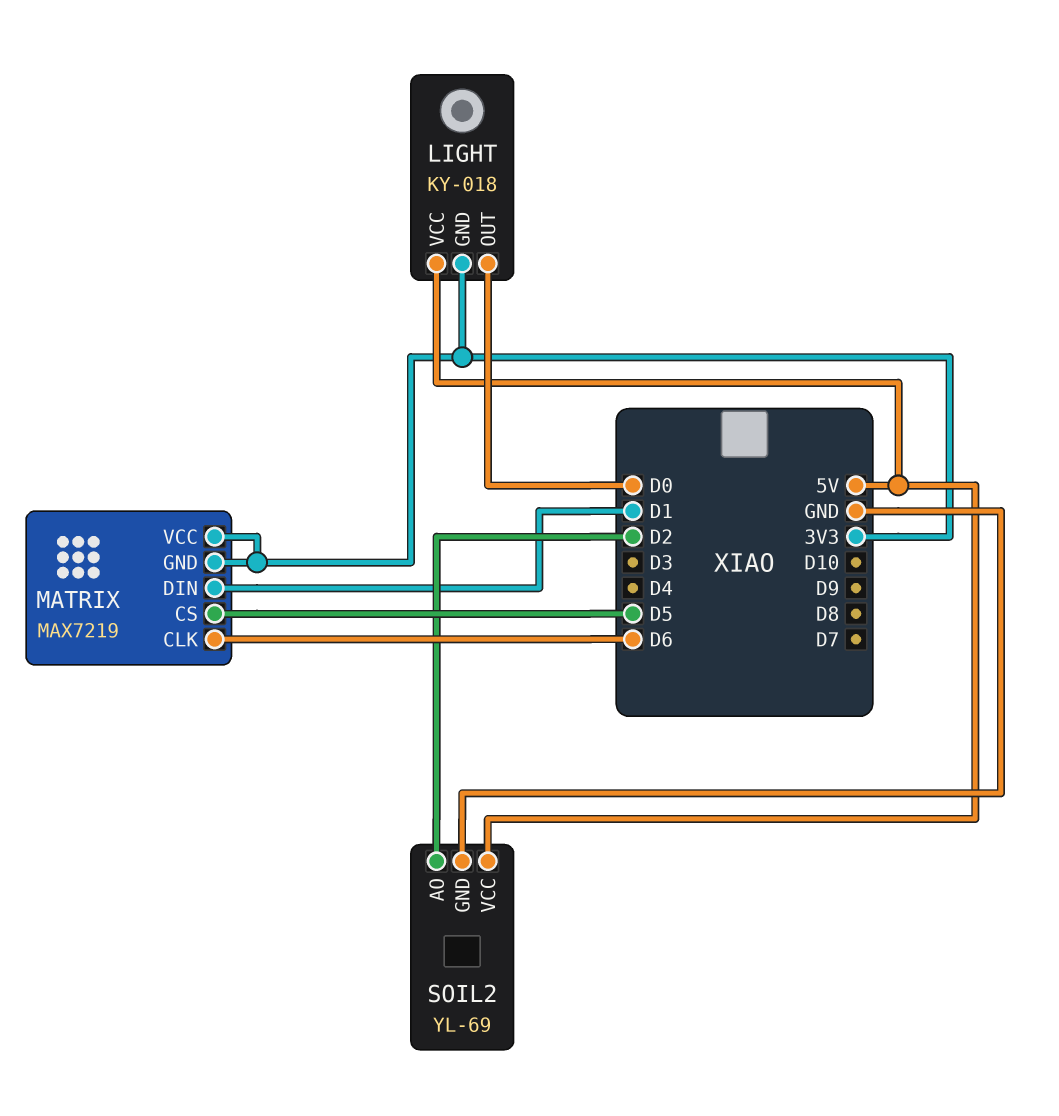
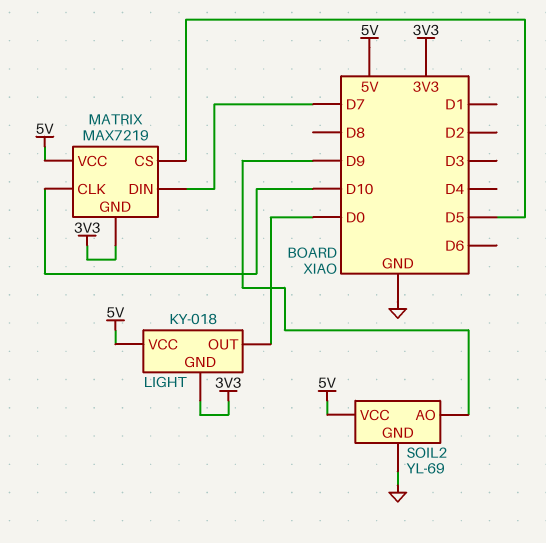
MATRIX pin CLK: D6 -> D10
MATRIX pin DIN: D1 -> D7
MATRIX pin VCC: 3V3 -> 5V
SOIL2 pin AO: D2 -> D9

